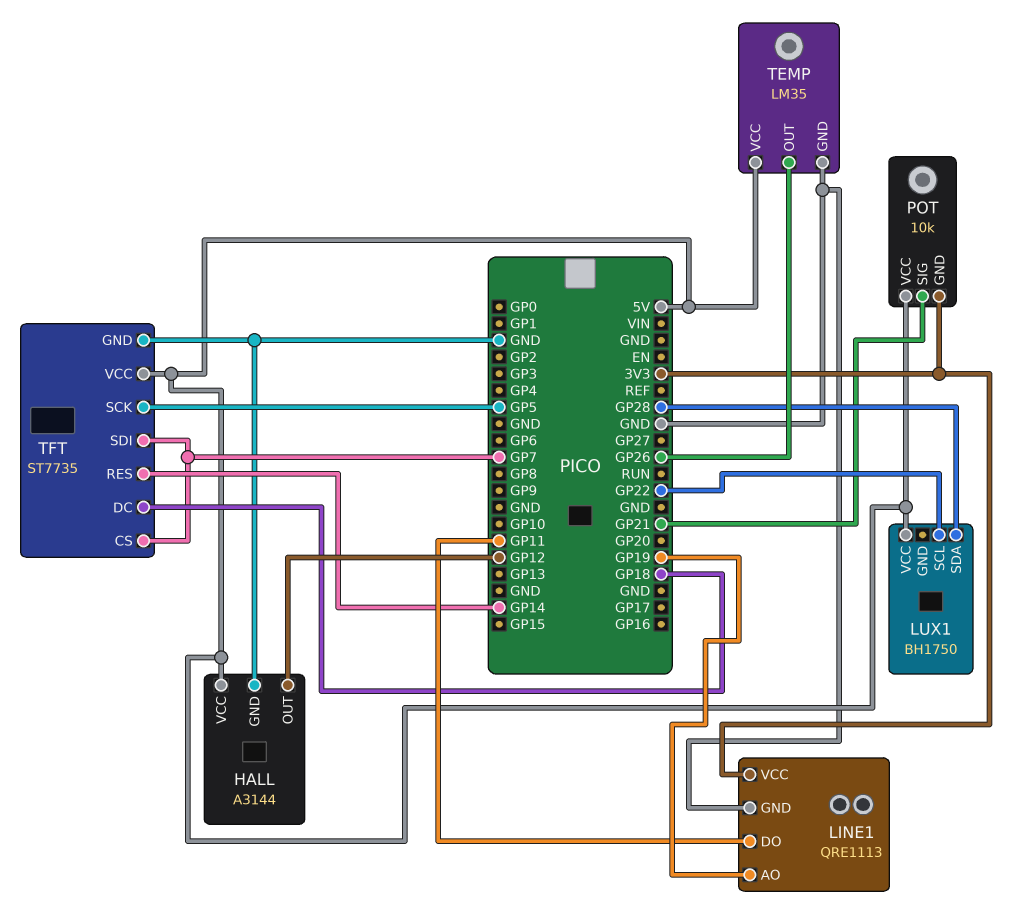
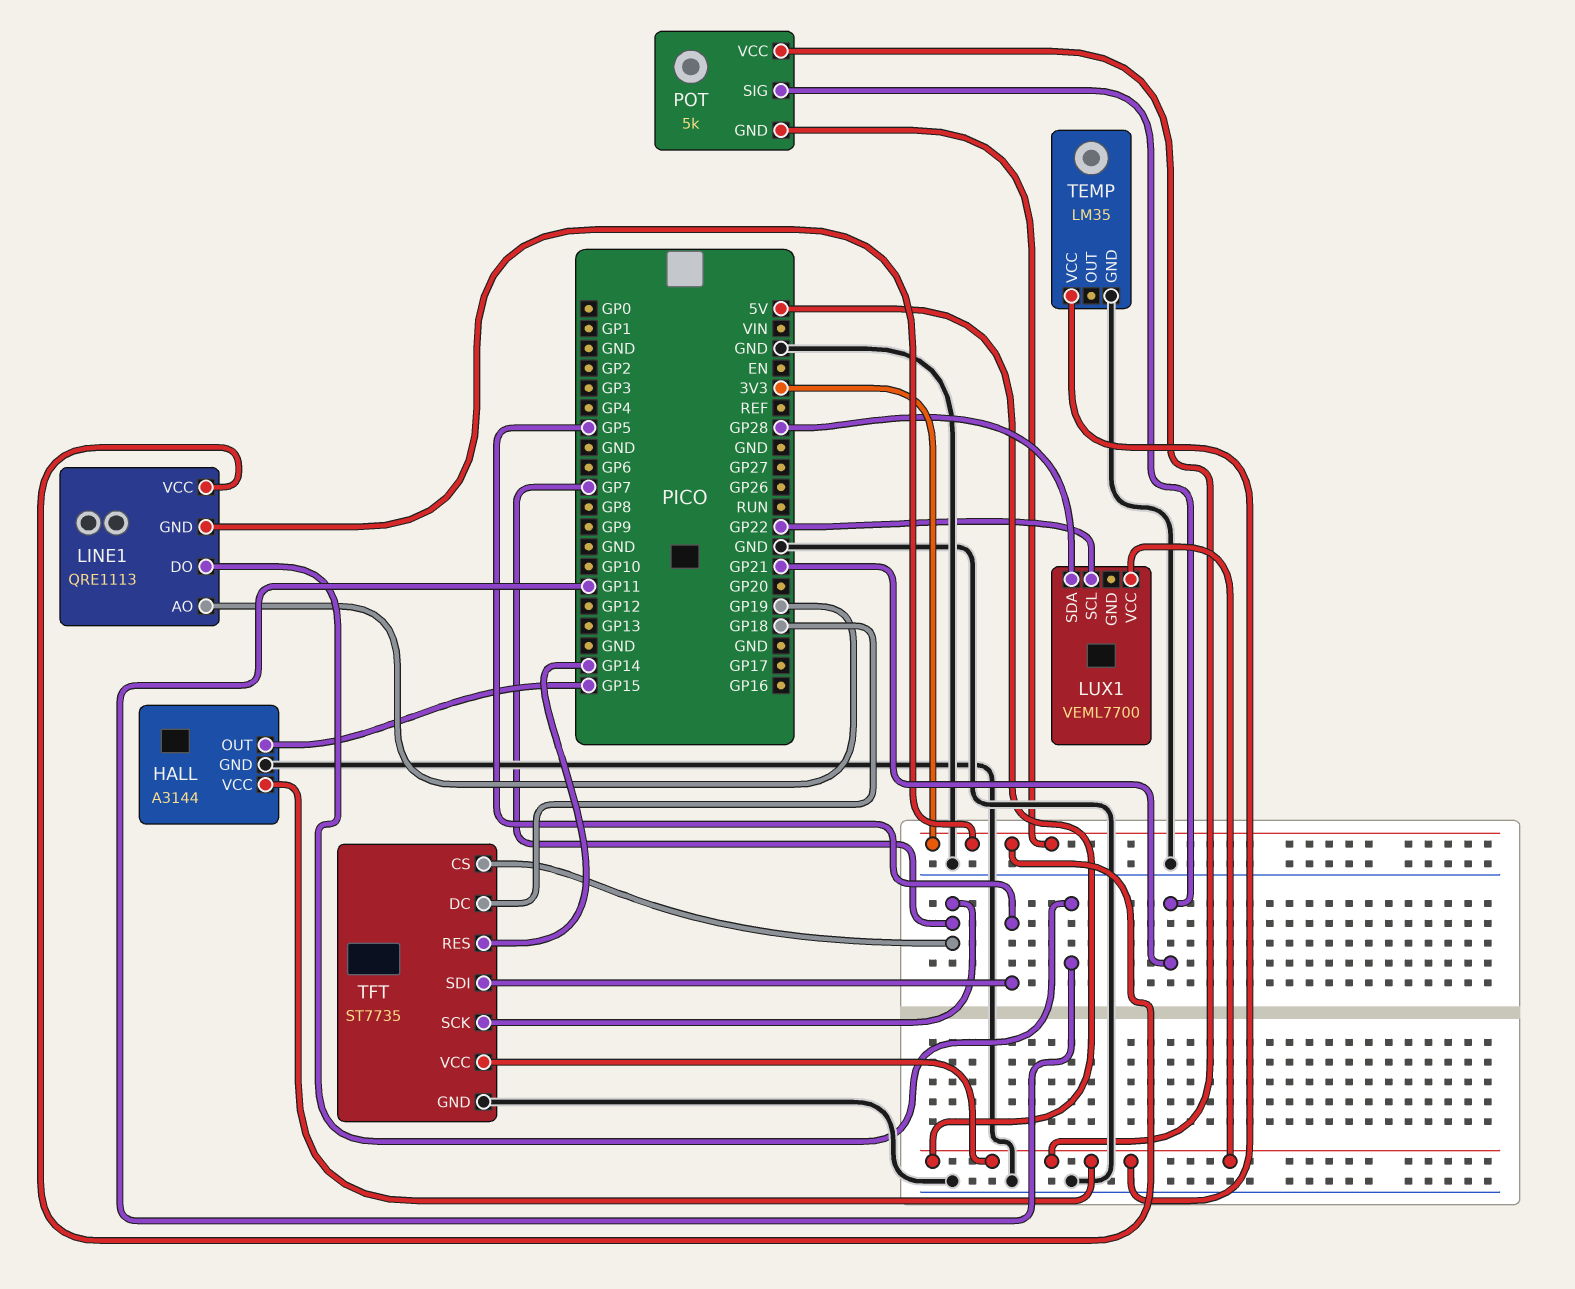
HALL pin OUT: GP12 -> GP15
LINE1 pin GND: GND -> 3V3
LUX1: BH1750 -> VEML7700
POT: 10k -> 5k
TEMP pin OUT: GP26 -> none
TFT pin SCK: GP5 -> GP7
TFT pin SDI: GP7 -> GP5

